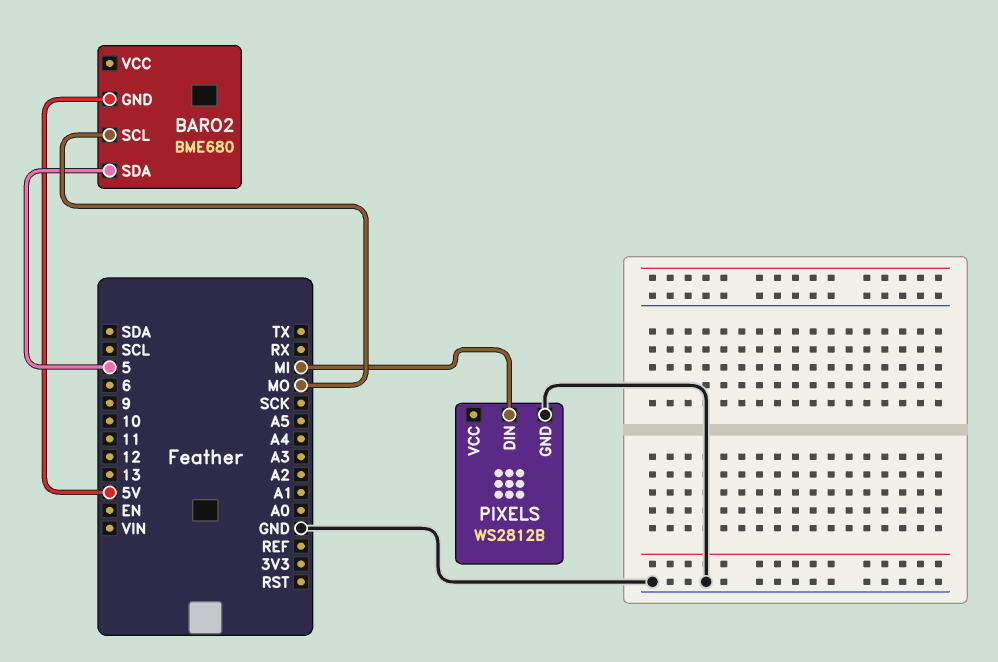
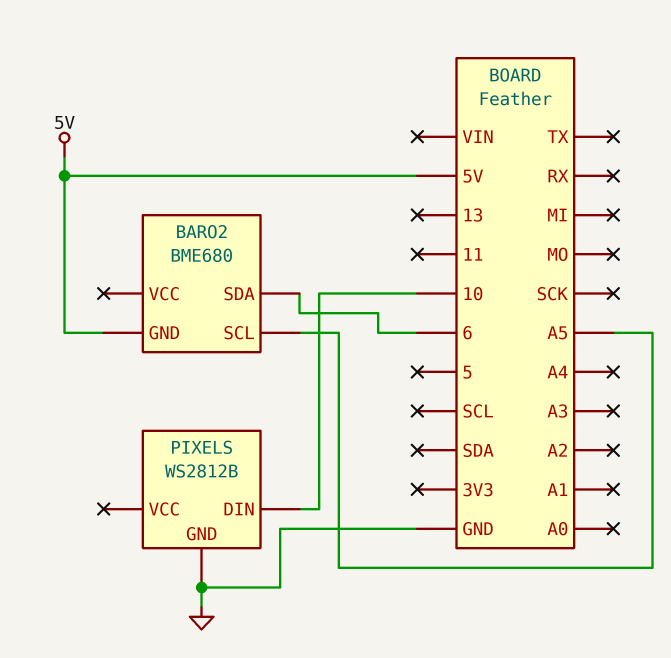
BARO2 pin SCL: MO -> A5
BARO2 pin SDA: 5 -> 6
PIXELS pin DIN: MI -> 10

